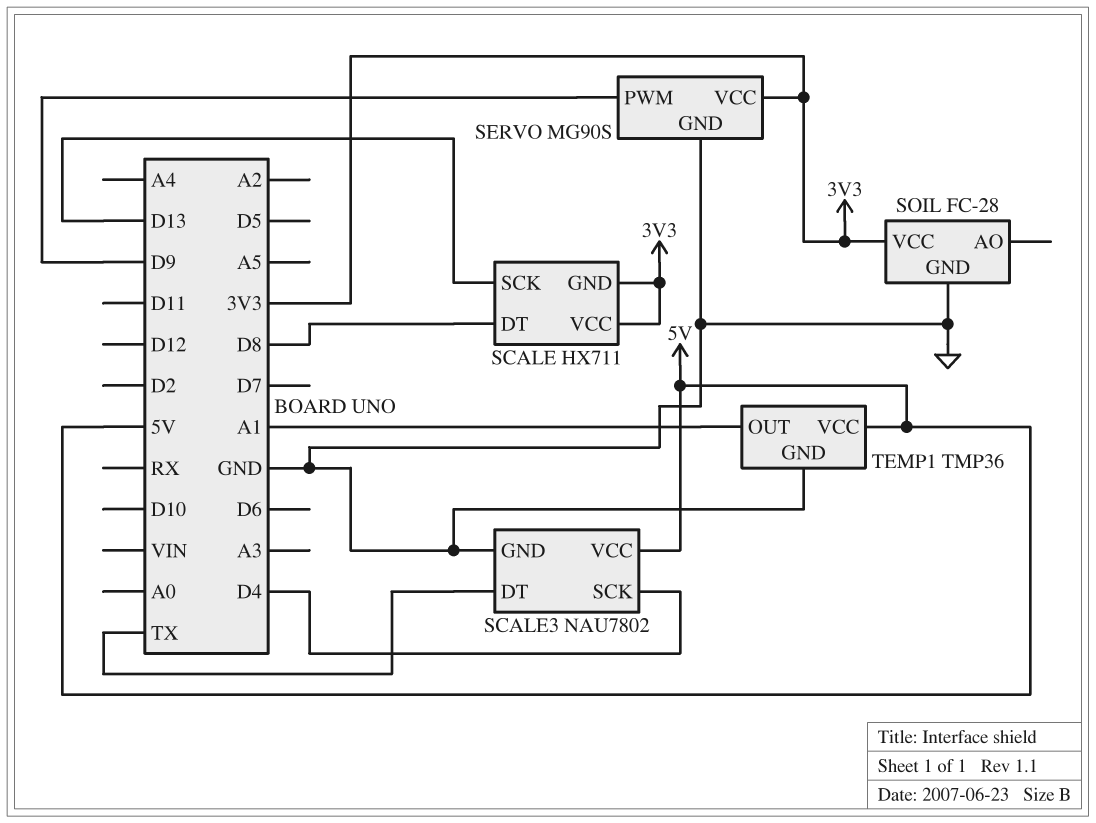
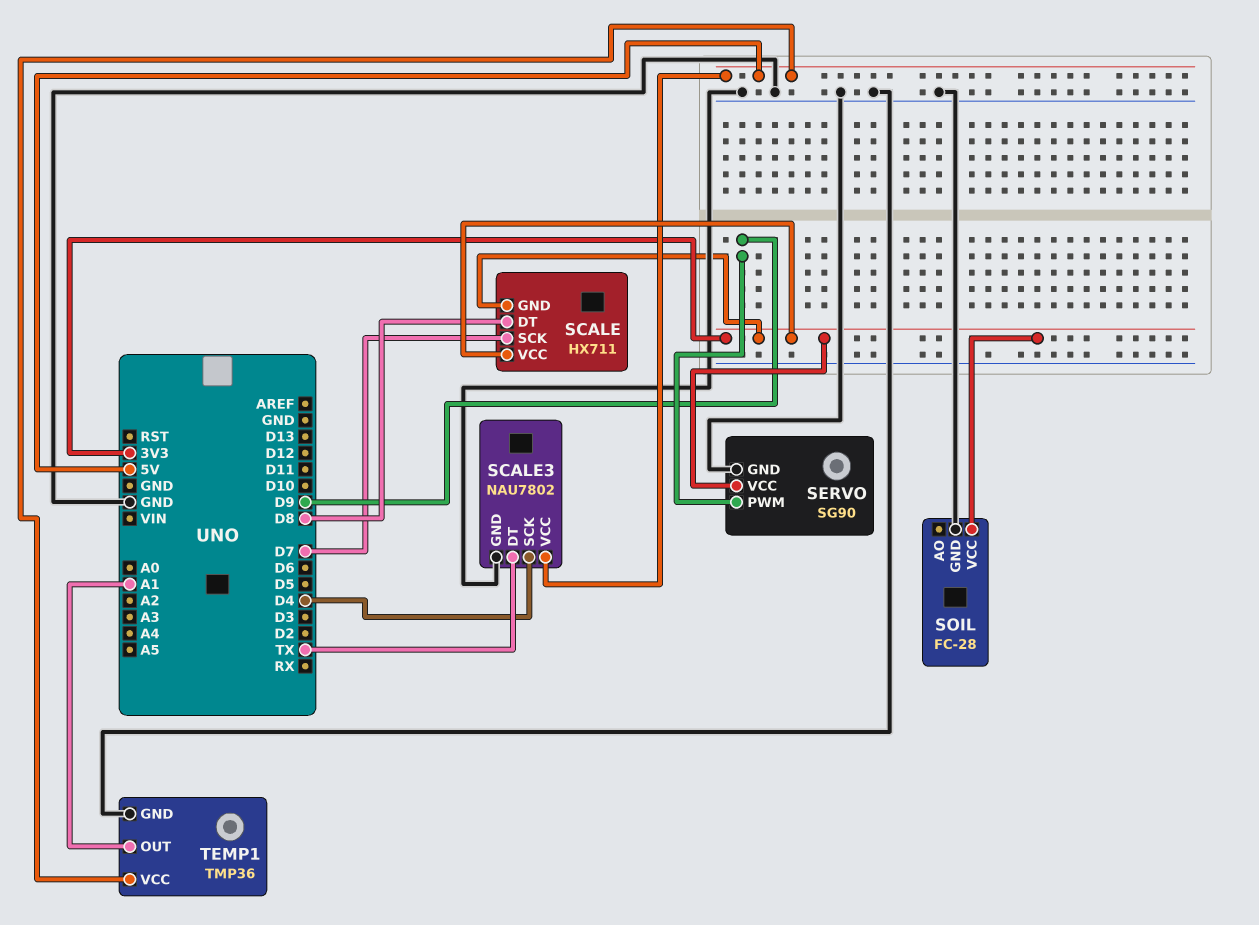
SCALE pin SCK: D13 -> D7
SERVO: MG90S -> SG90

